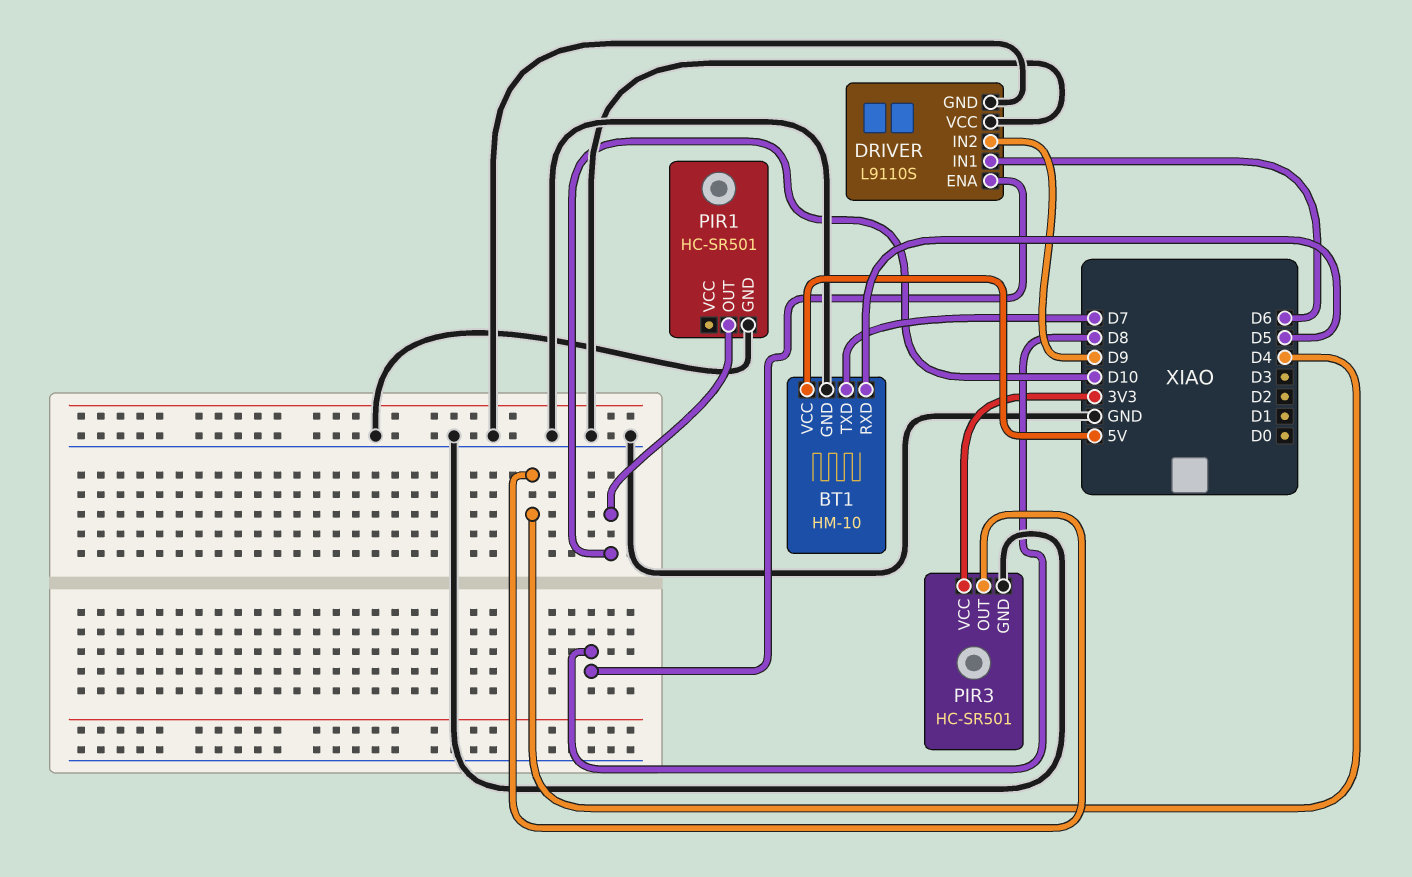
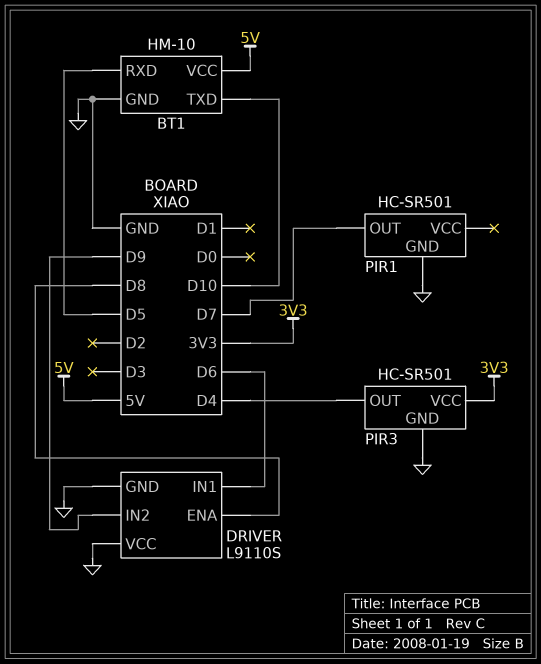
BT1 pin TXD: D7 -> D10
PIR1 pin OUT: D10 -> D7

